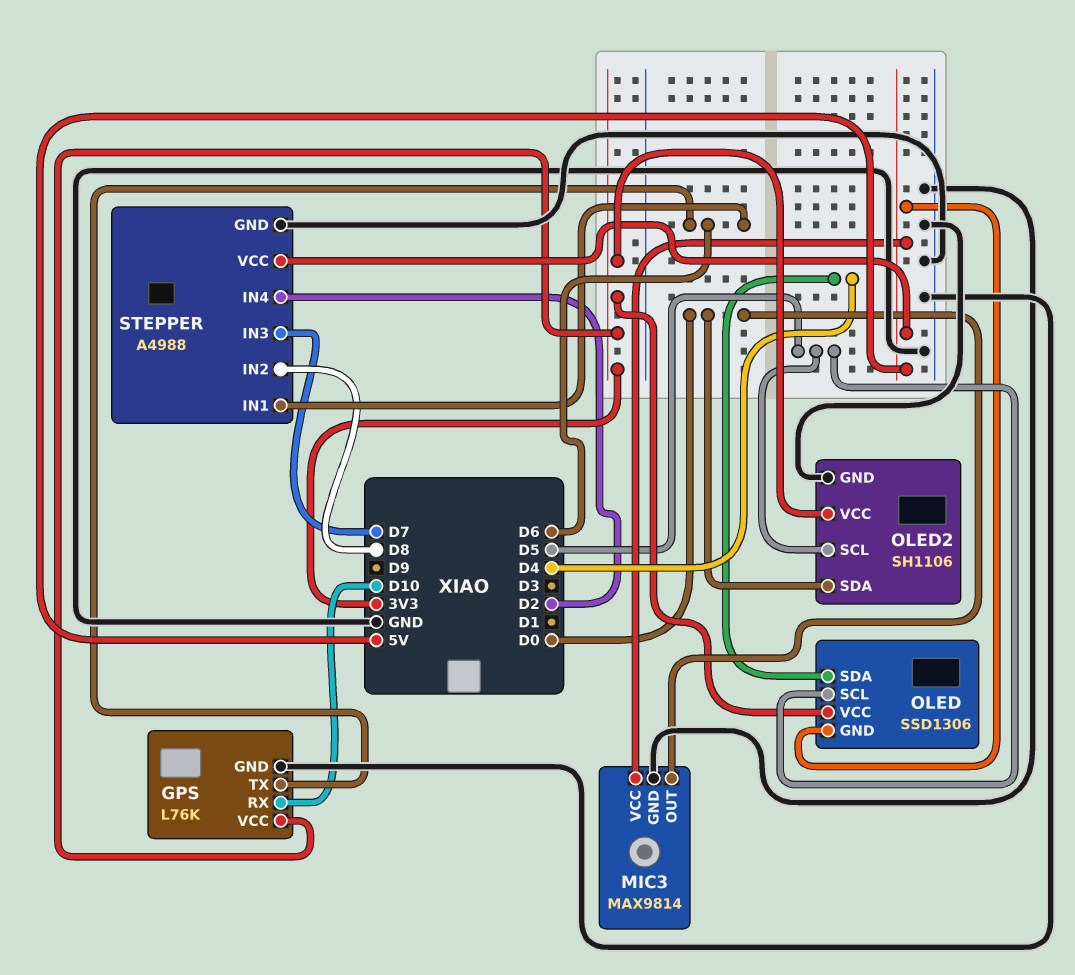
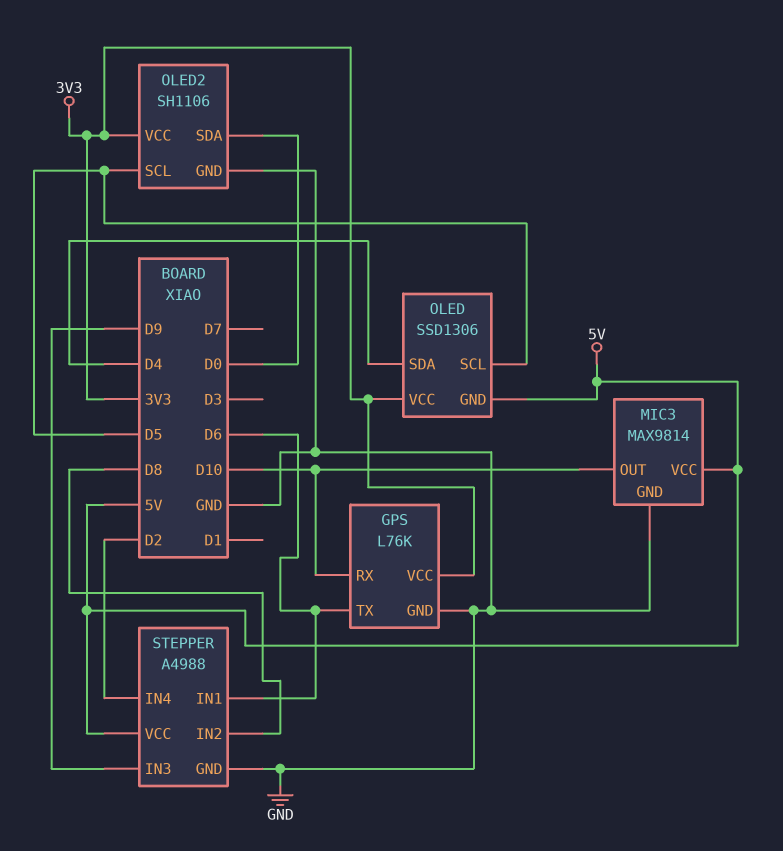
MIC3 pin OUT: D0 -> D10
STEPPER pin IN3: D7 -> D9

